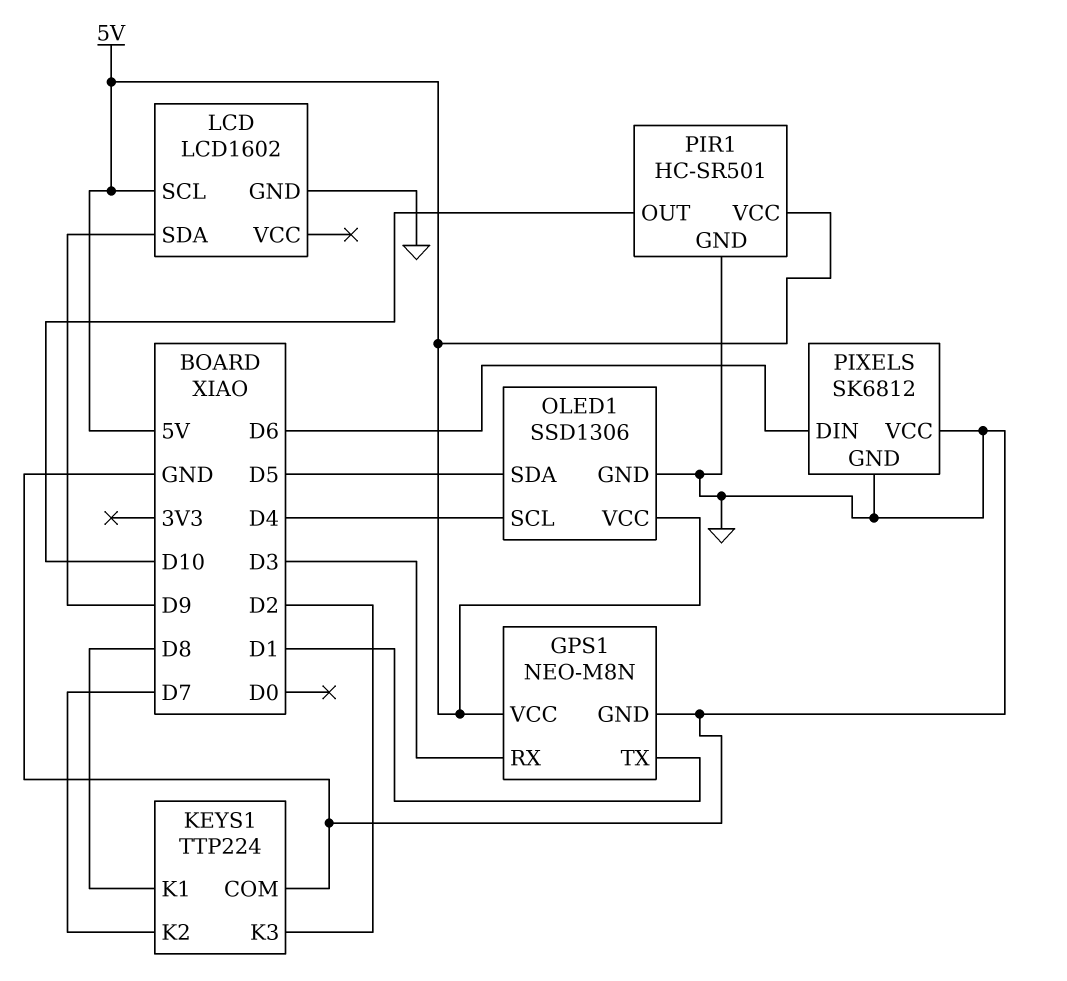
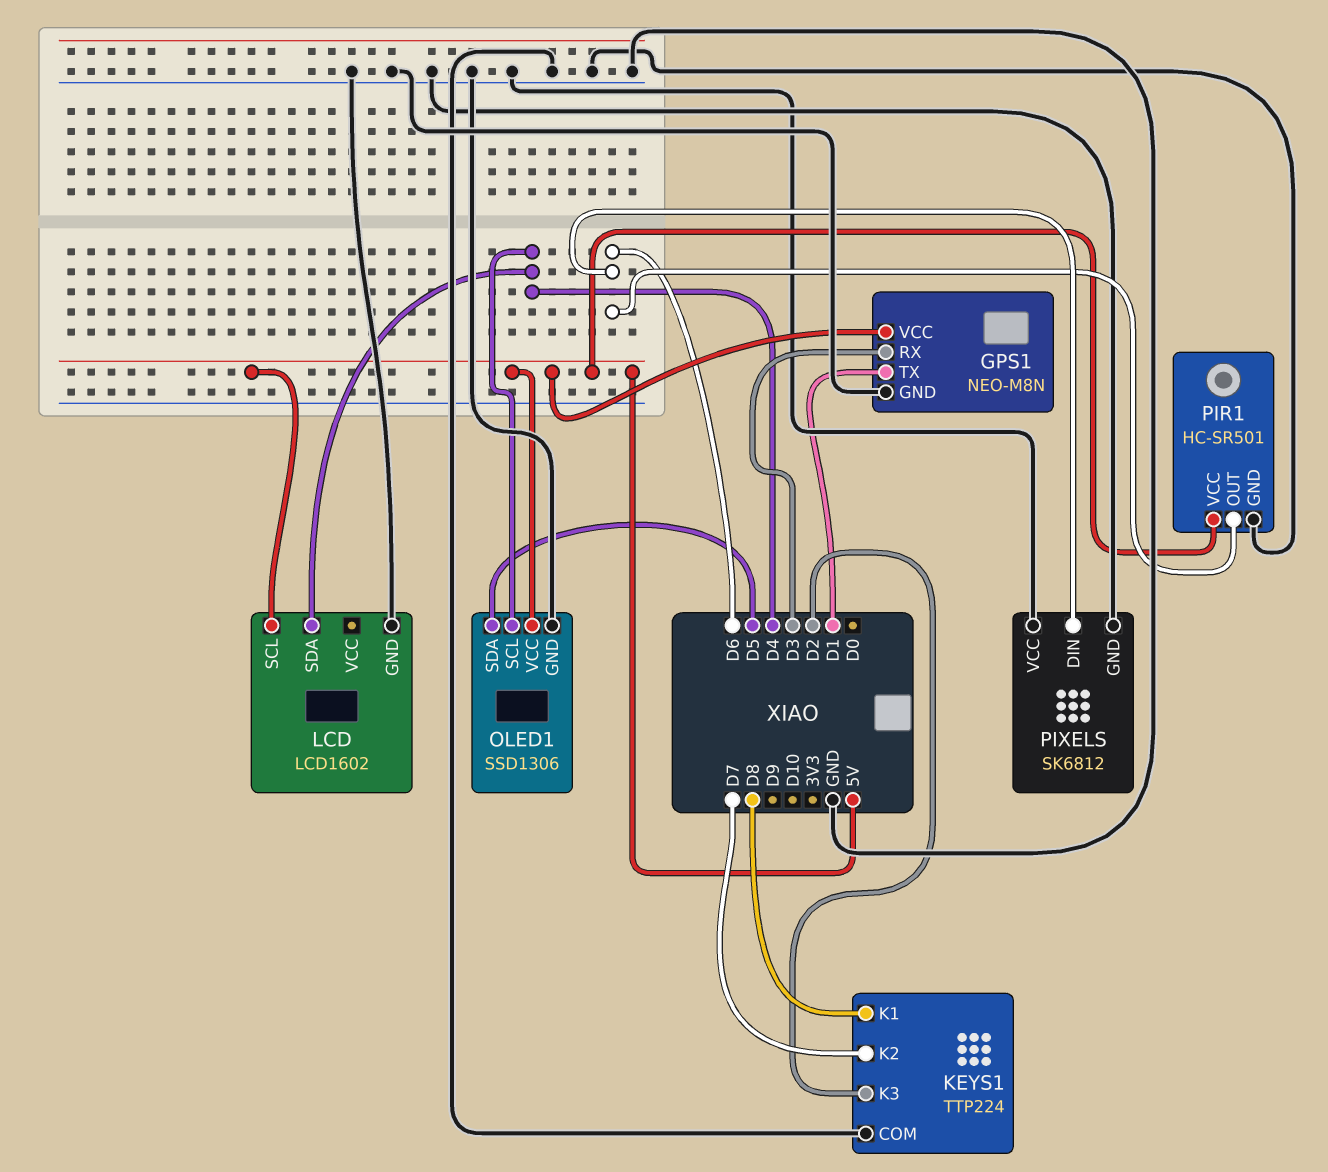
LCD pin SDA: D9 -> D4
PIR1 pin OUT: D10 -> D6

